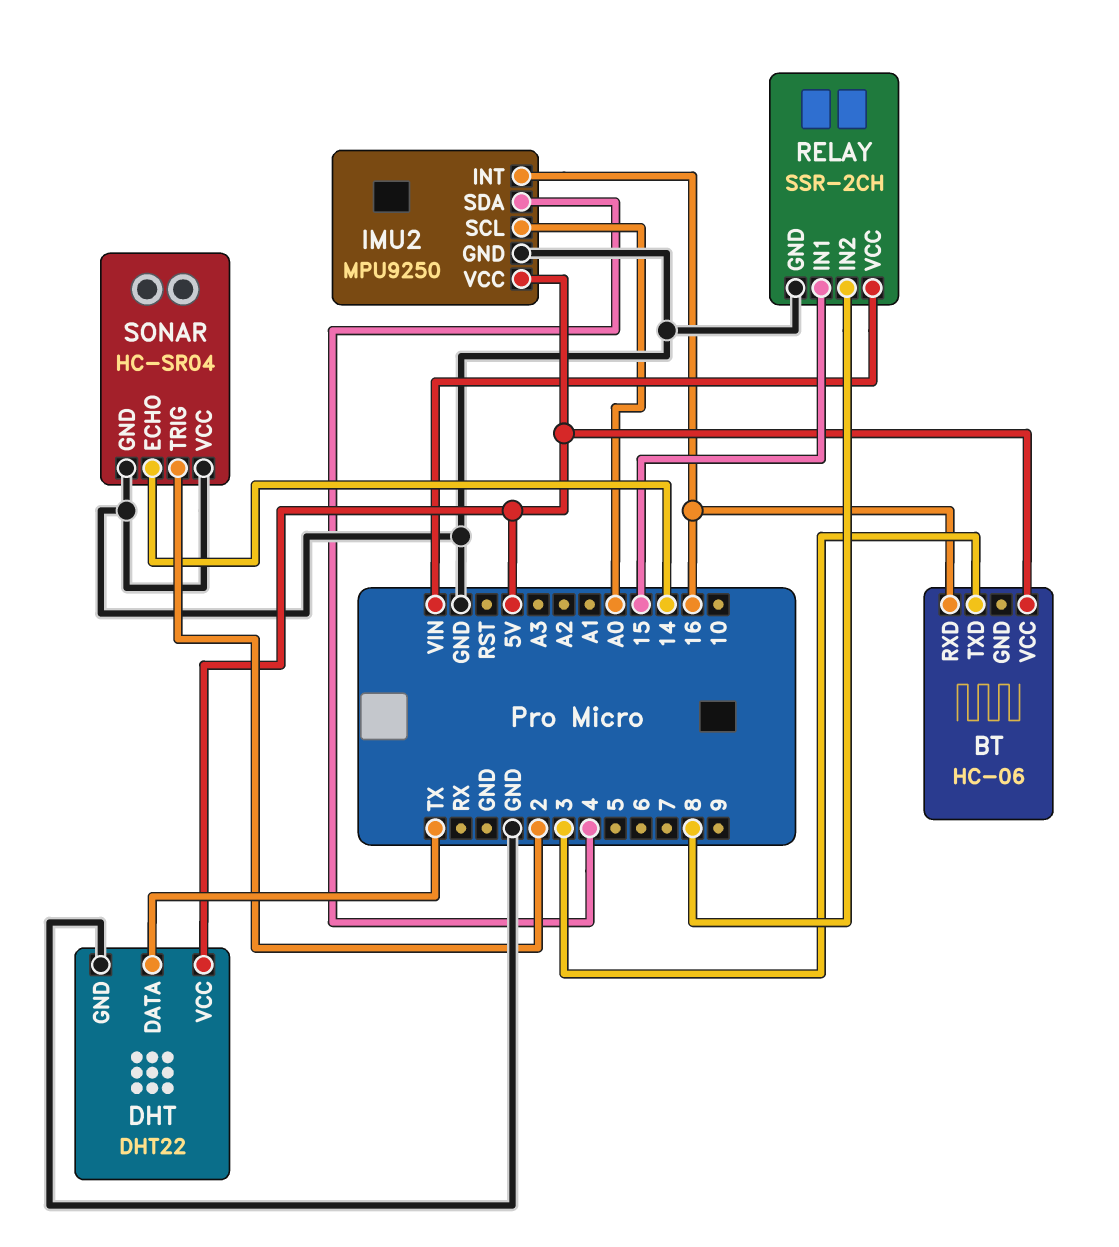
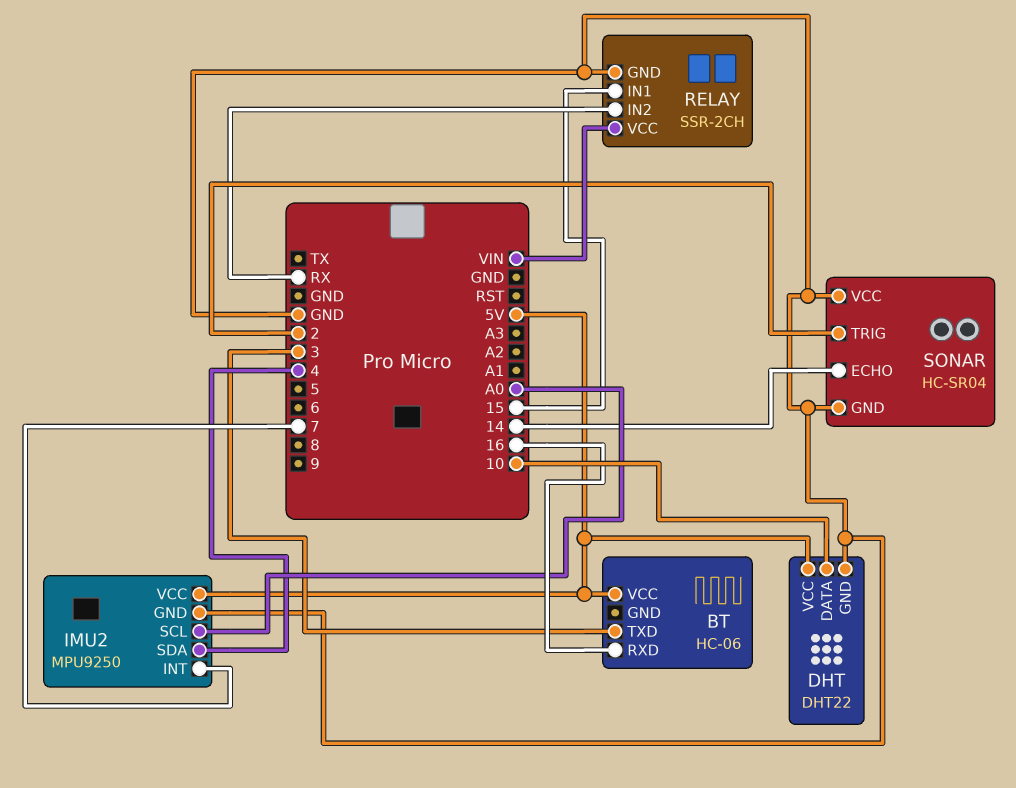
DHT pin DATA: TX -> 10
IMU2 pin INT: 16 -> 7
RELAY pin IN2: 8 -> RX

